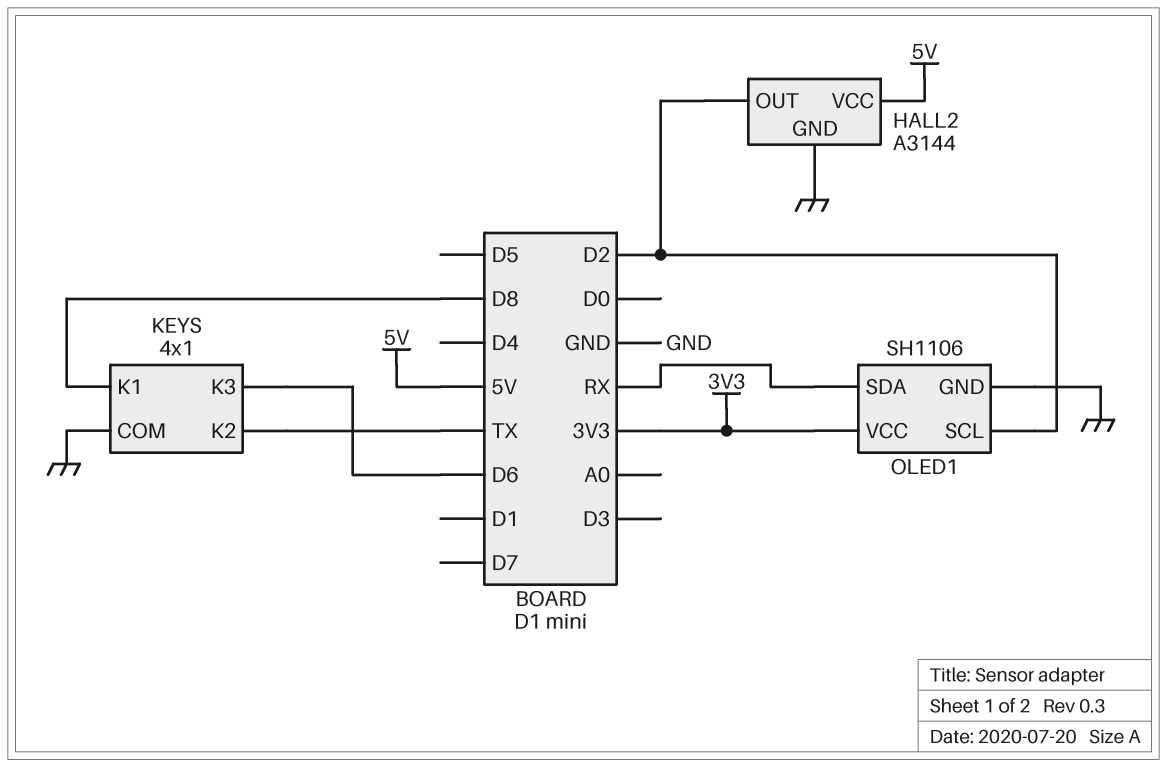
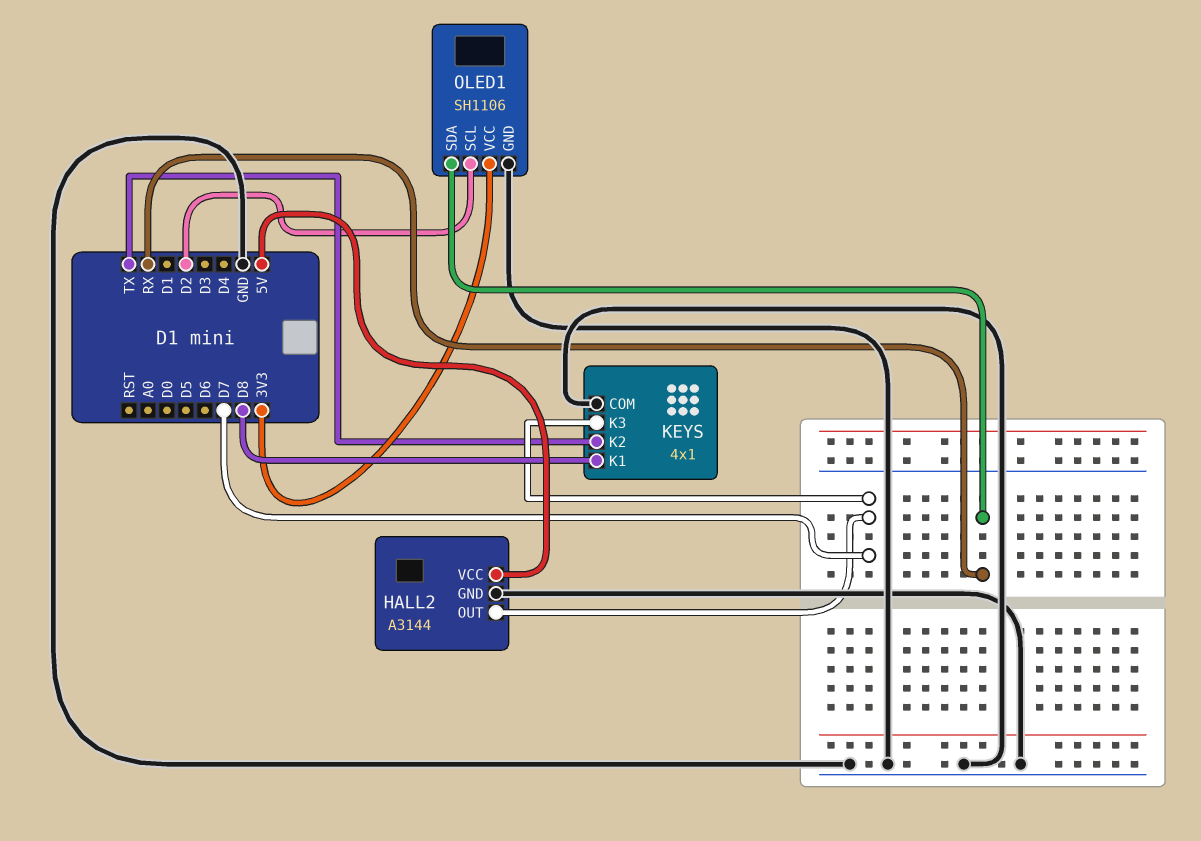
HALL2 pin OUT: D2 -> D7
KEYS pin K3: D6 -> D7

